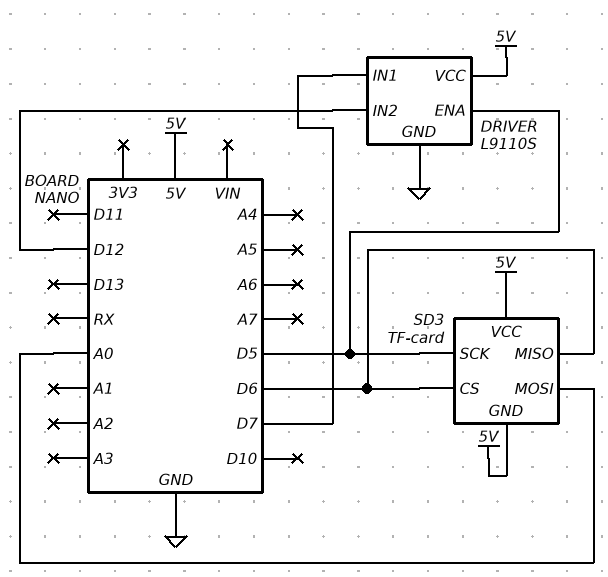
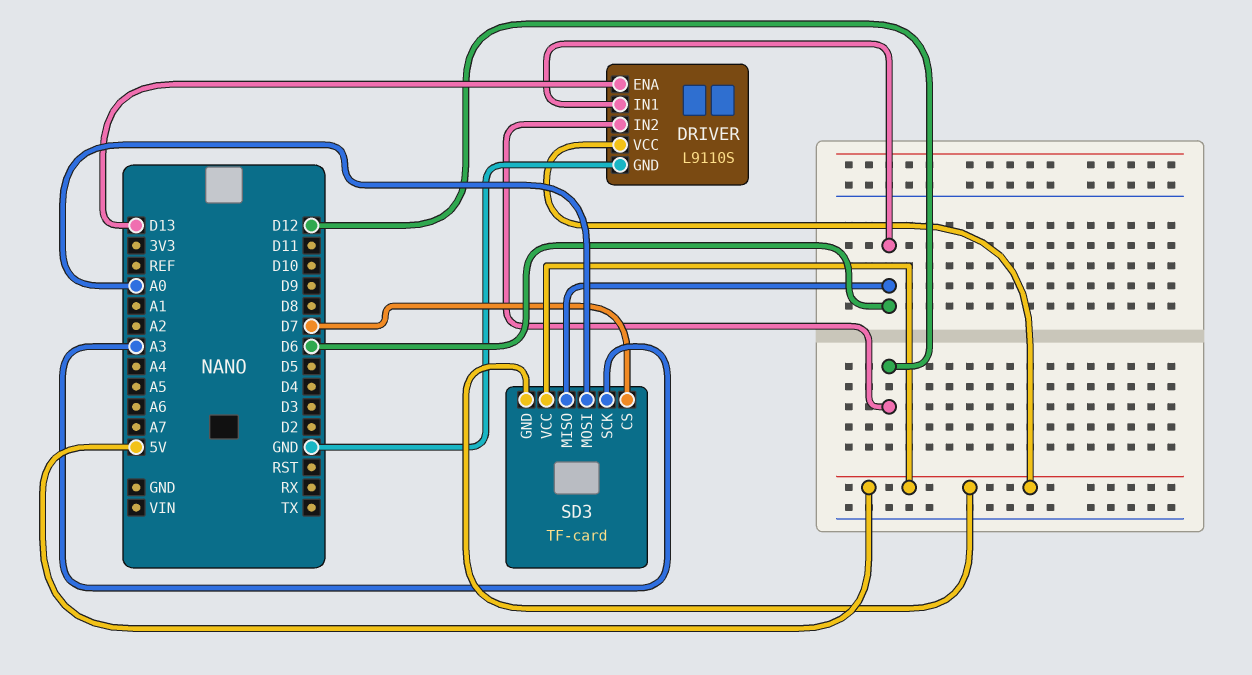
DRIVER pin ENA: D5 -> D13
DRIVER pin IN1: D7 -> D6
SD3 pin CS: D6 -> D7
SD3 pin SCK: D5 -> A3

